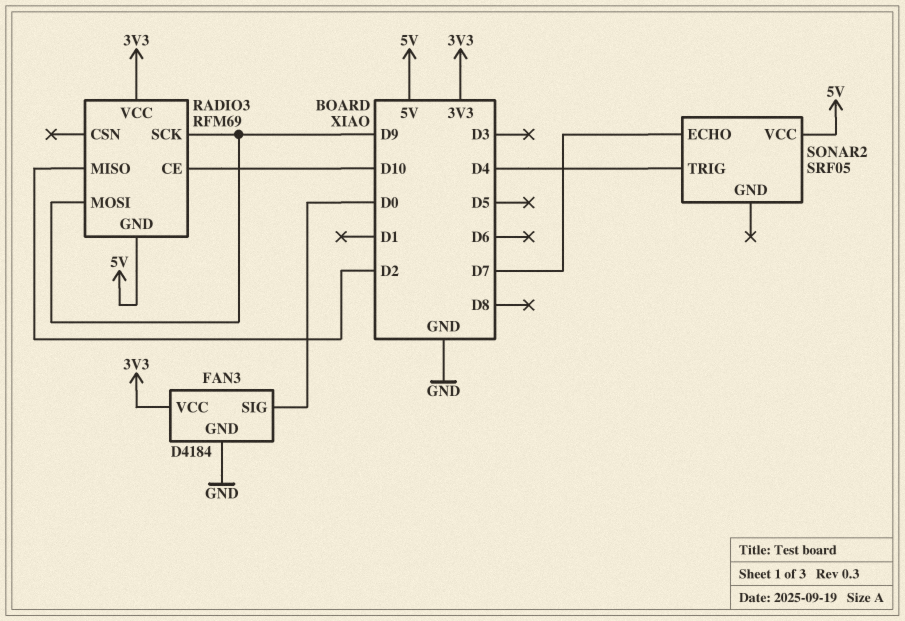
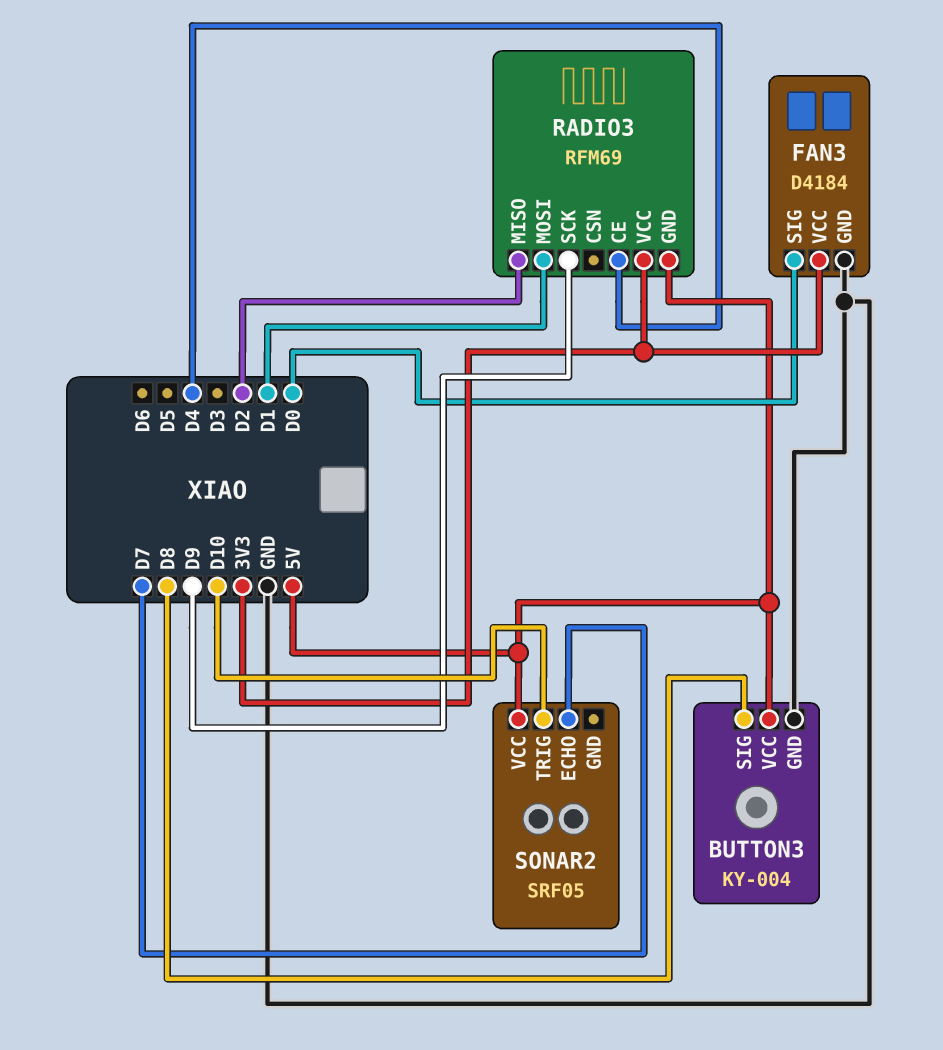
BUTTON3: none -> KY-004
BUTTON3 pin GND: none -> GND
BUTTON3 pin SIG: none -> D8
BUTTON3 pin VCC: none -> 5V
RADIO3 pin CE: D10 -> D4
RADIO3 pin MOSI: D9 -> D1
SONAR2 pin TRIG: D4 -> D10

